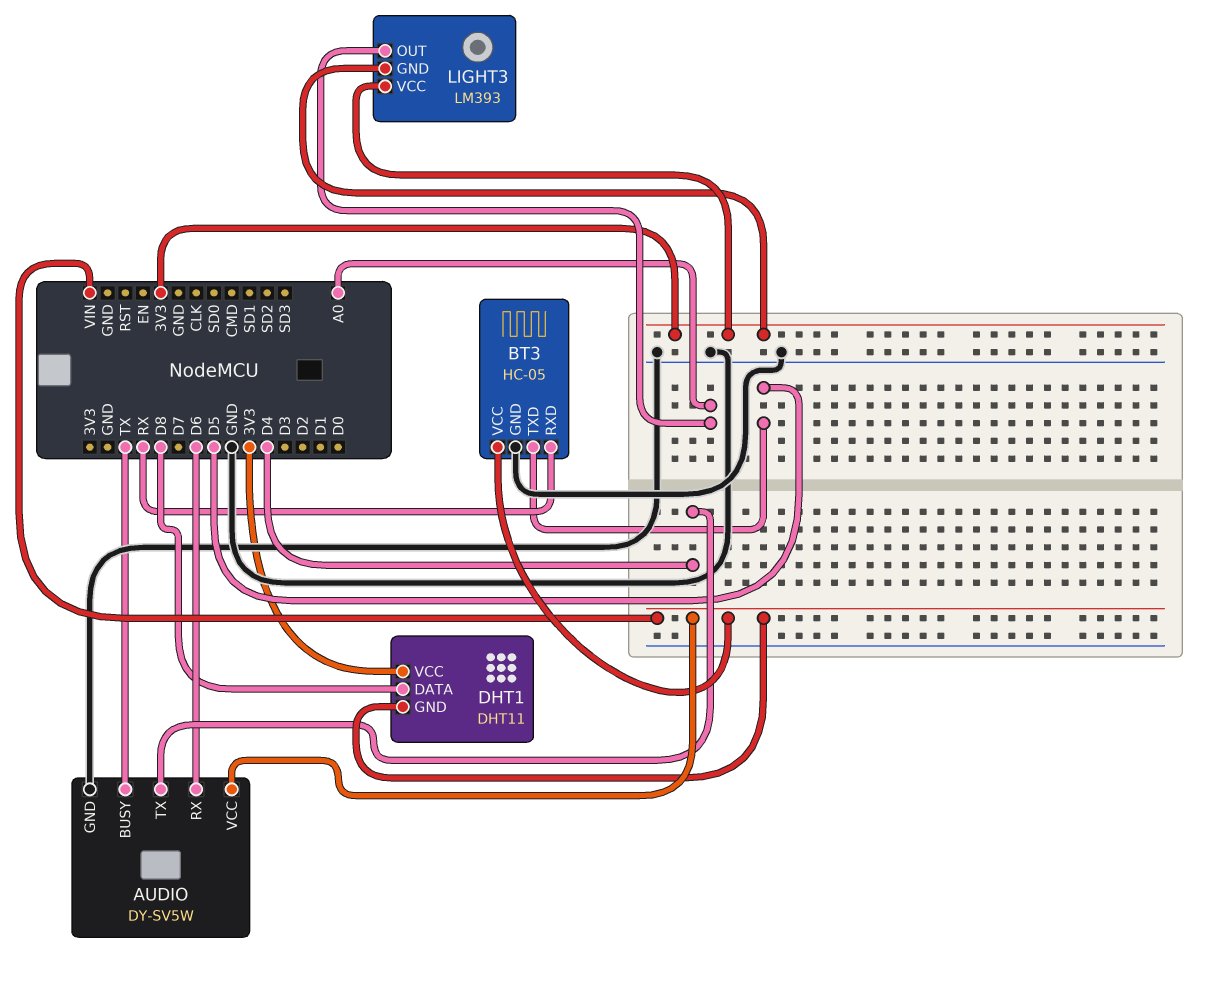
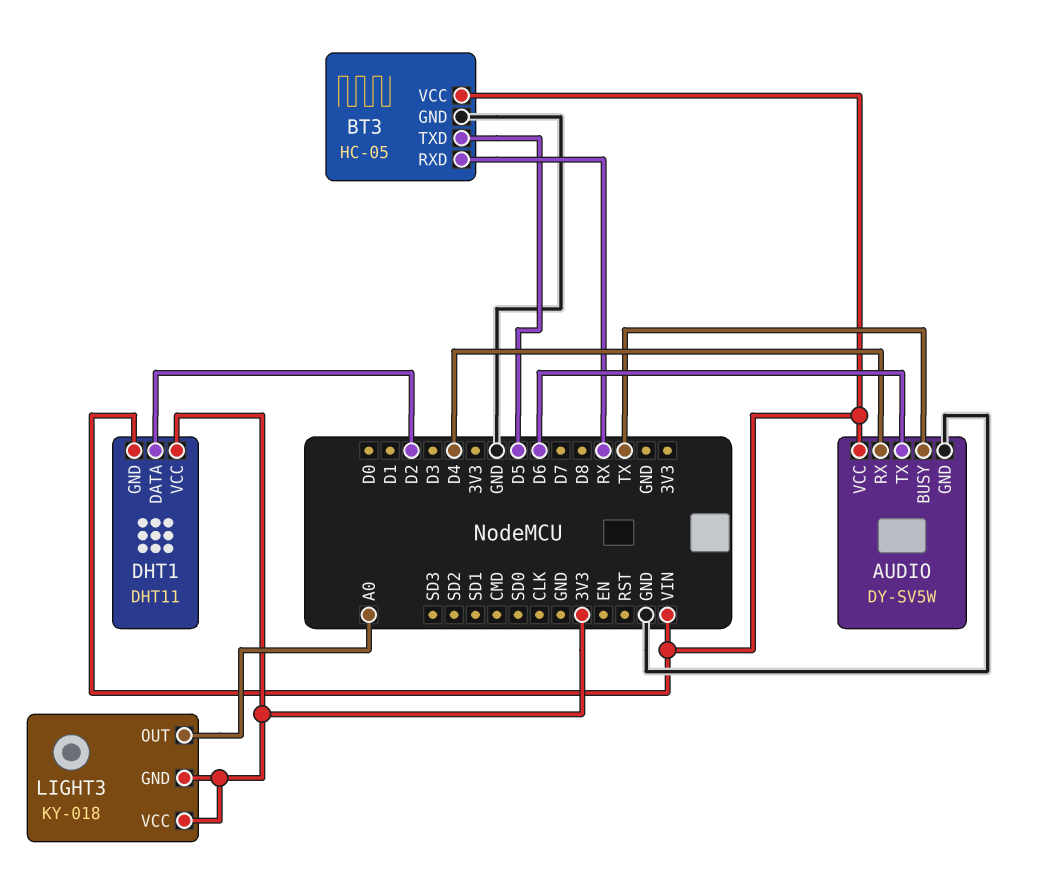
AUDIO pin RX: D6 -> D4
AUDIO pin TX: D4 -> D6
DHT1 pin DATA: D8 -> D2
LIGHT3: LM393 -> KY-018

